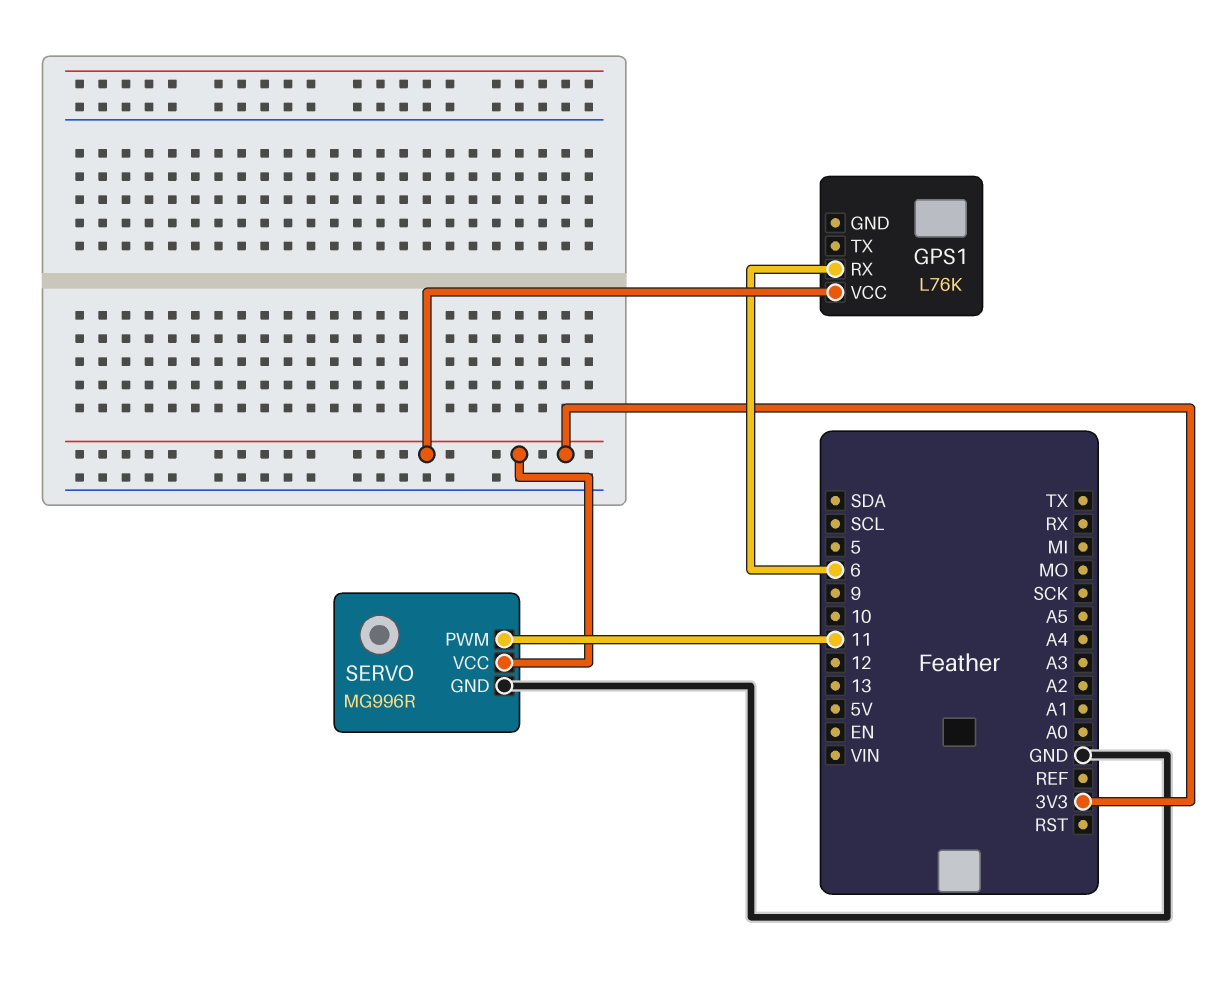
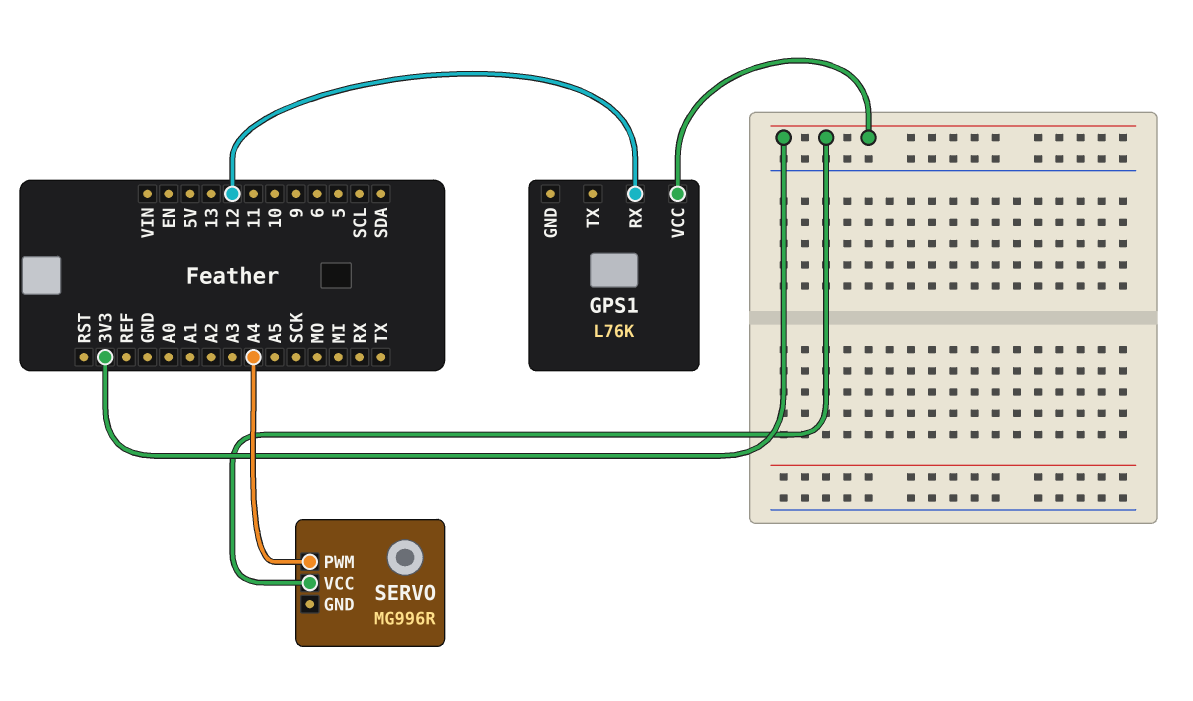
GPS1 pin RX: 6 -> 12
SERVO pin GND: GND -> none
SERVO pin PWM: 11 -> A4

